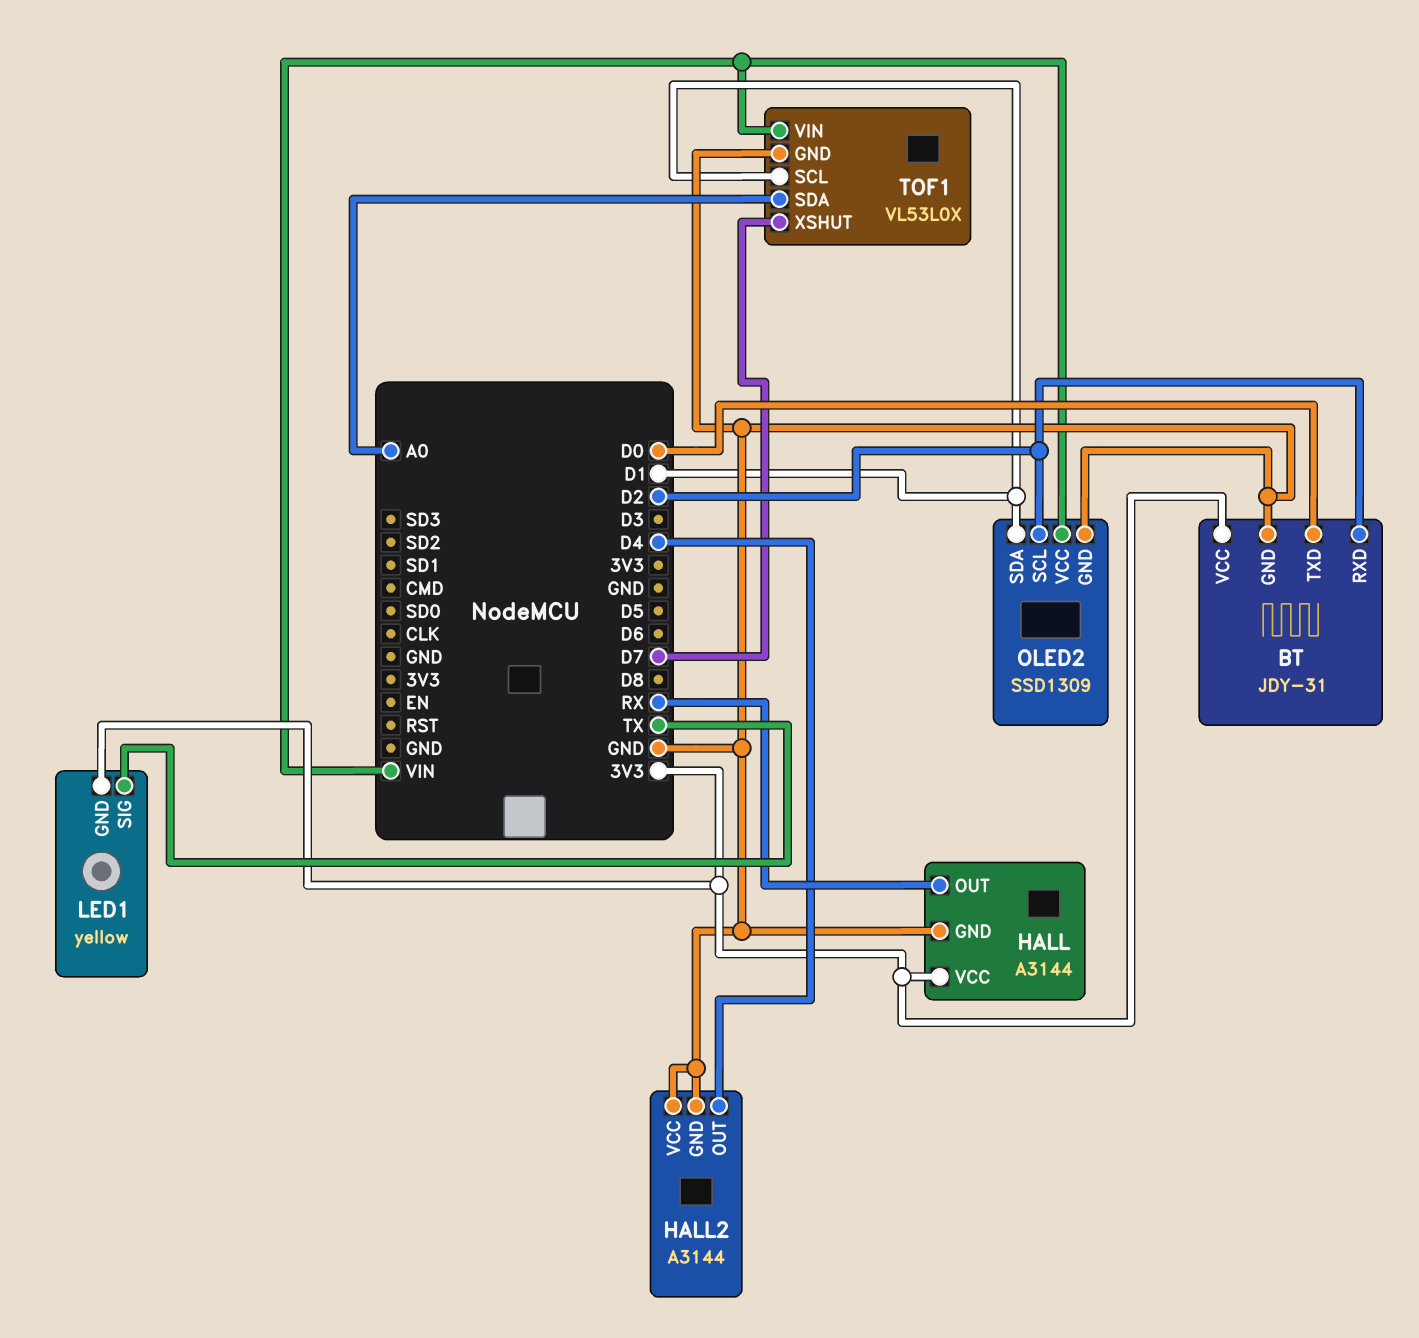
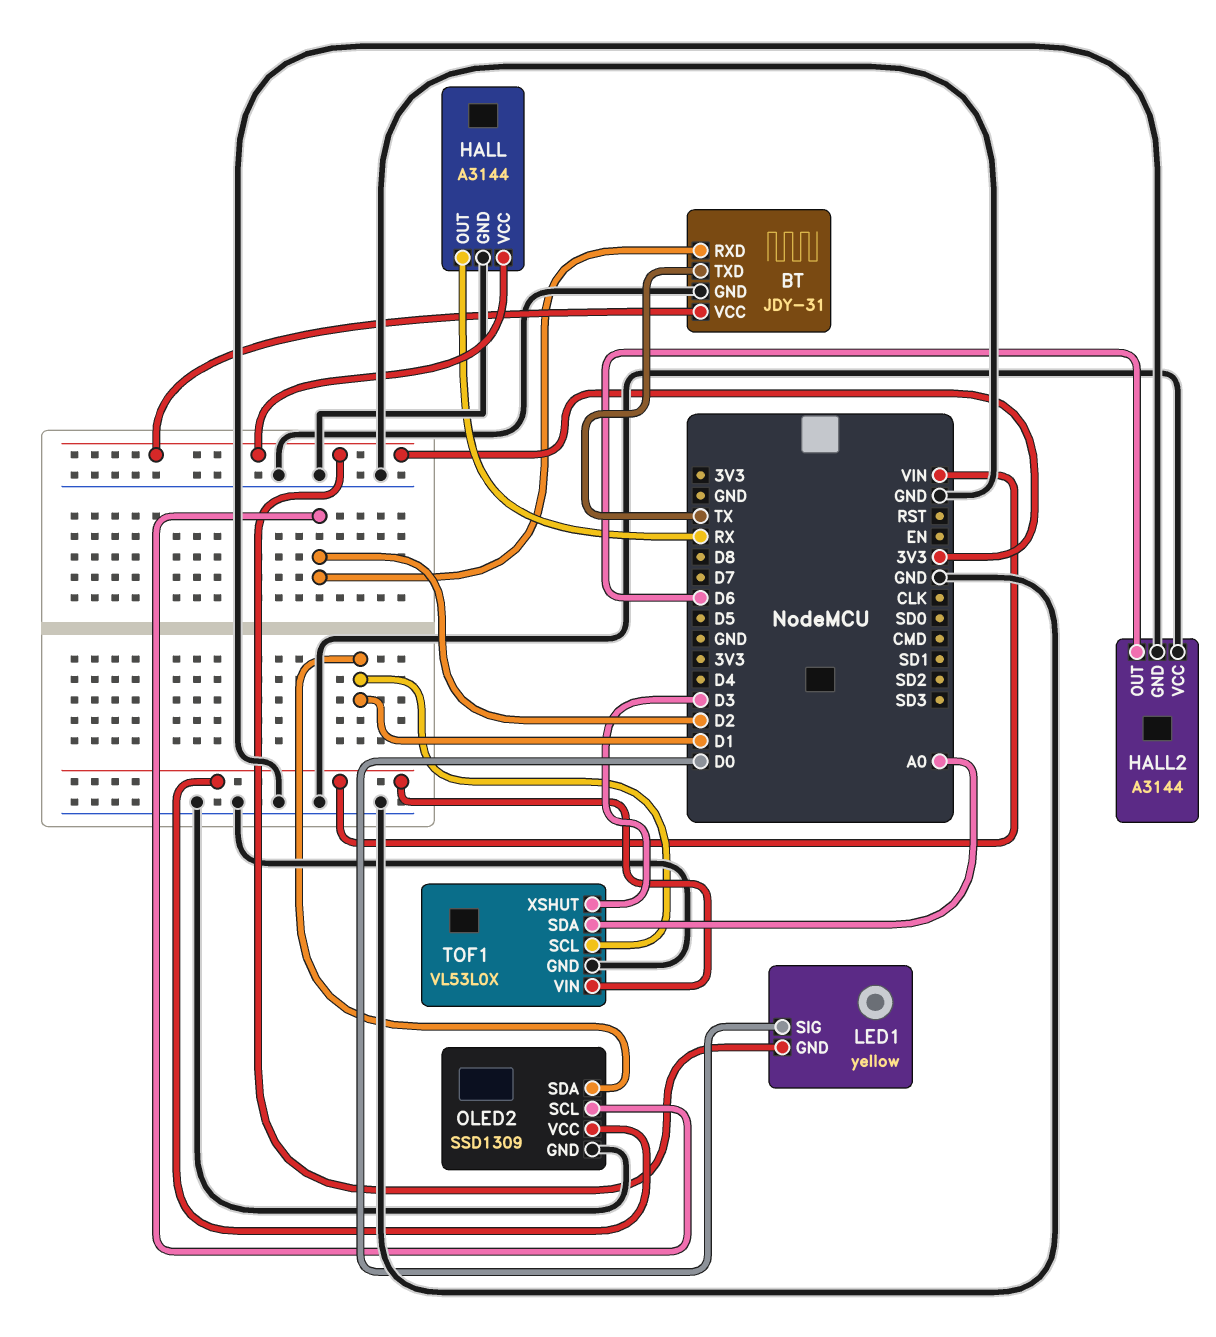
BT pin TXD: D0 -> TX
HALL2 pin OUT: D4 -> D6
LED1 pin SIG: TX -> D0
TOF1 pin XSHUT: D7 -> D3

